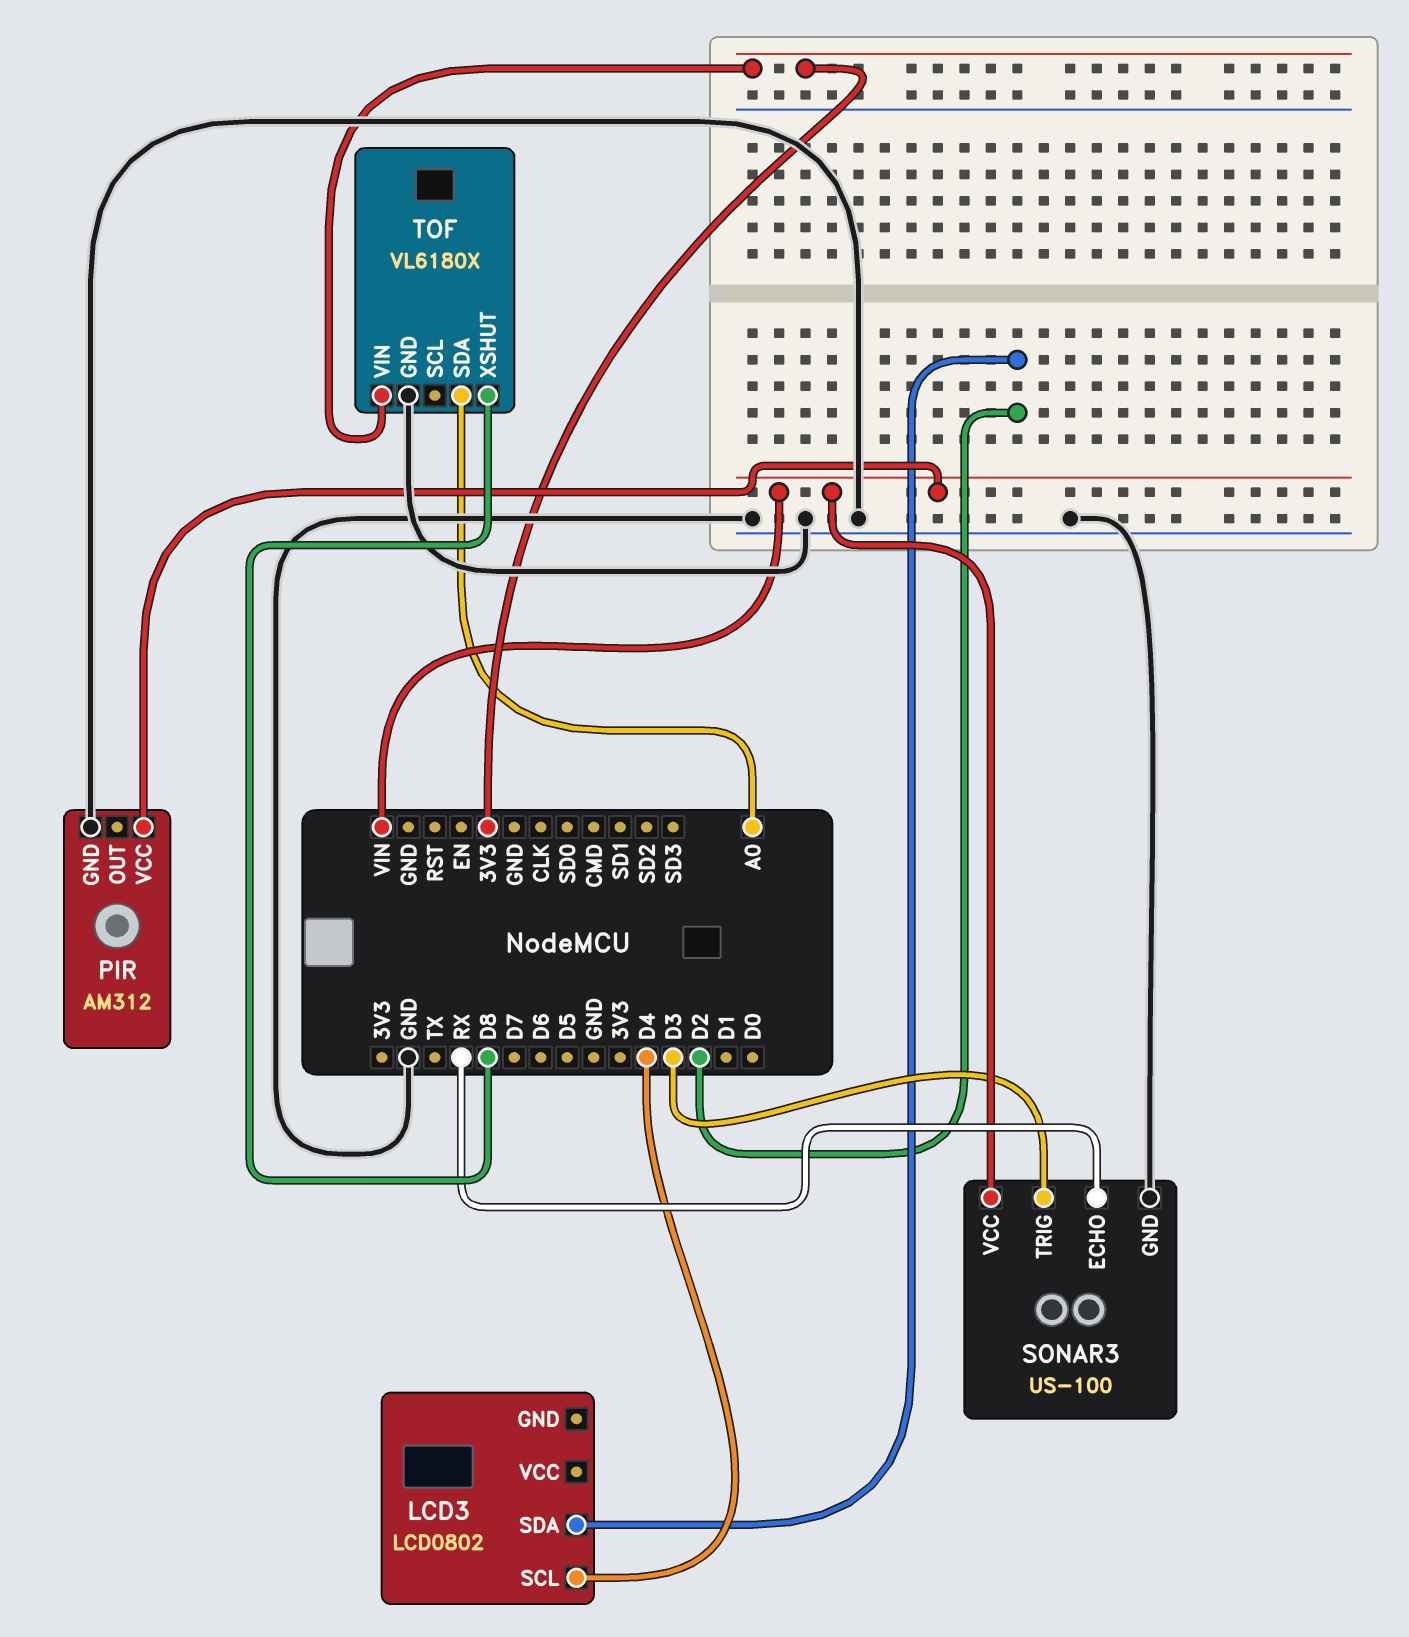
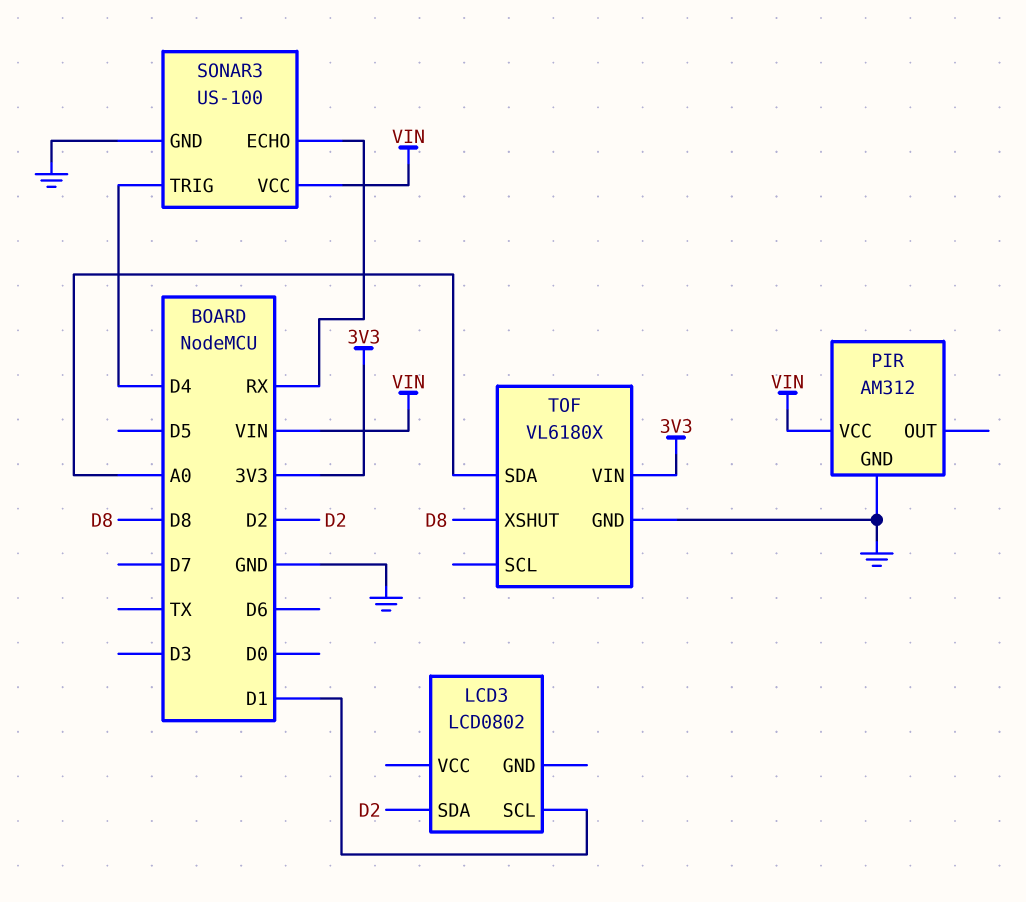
LCD3 pin SCL: D4 -> D1
SONAR3 pin TRIG: D3 -> D4

